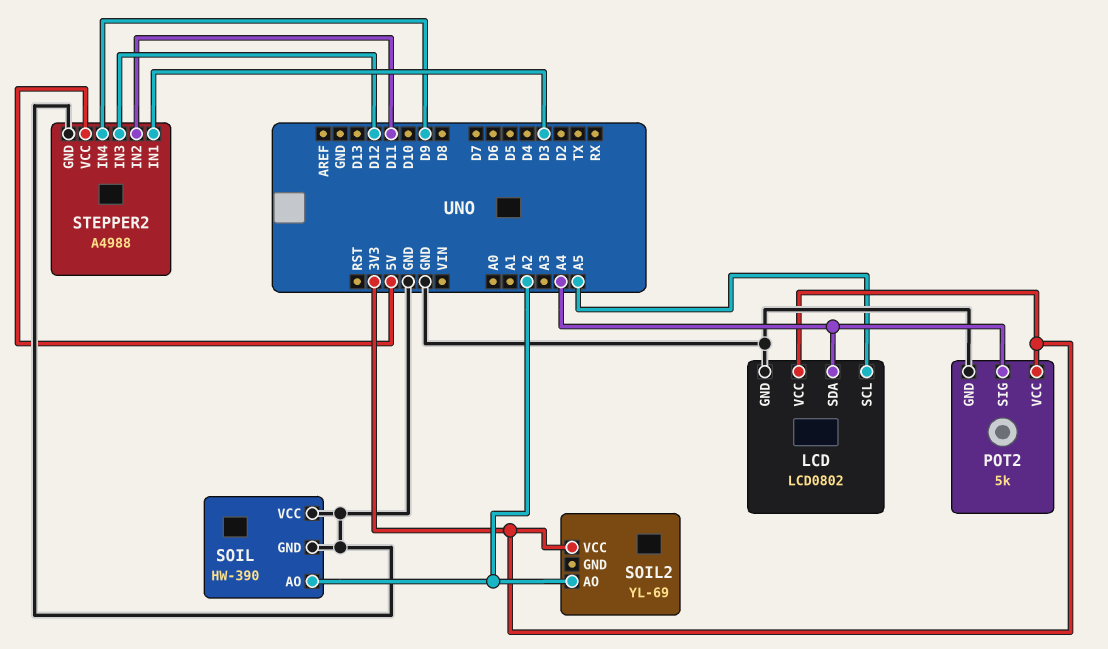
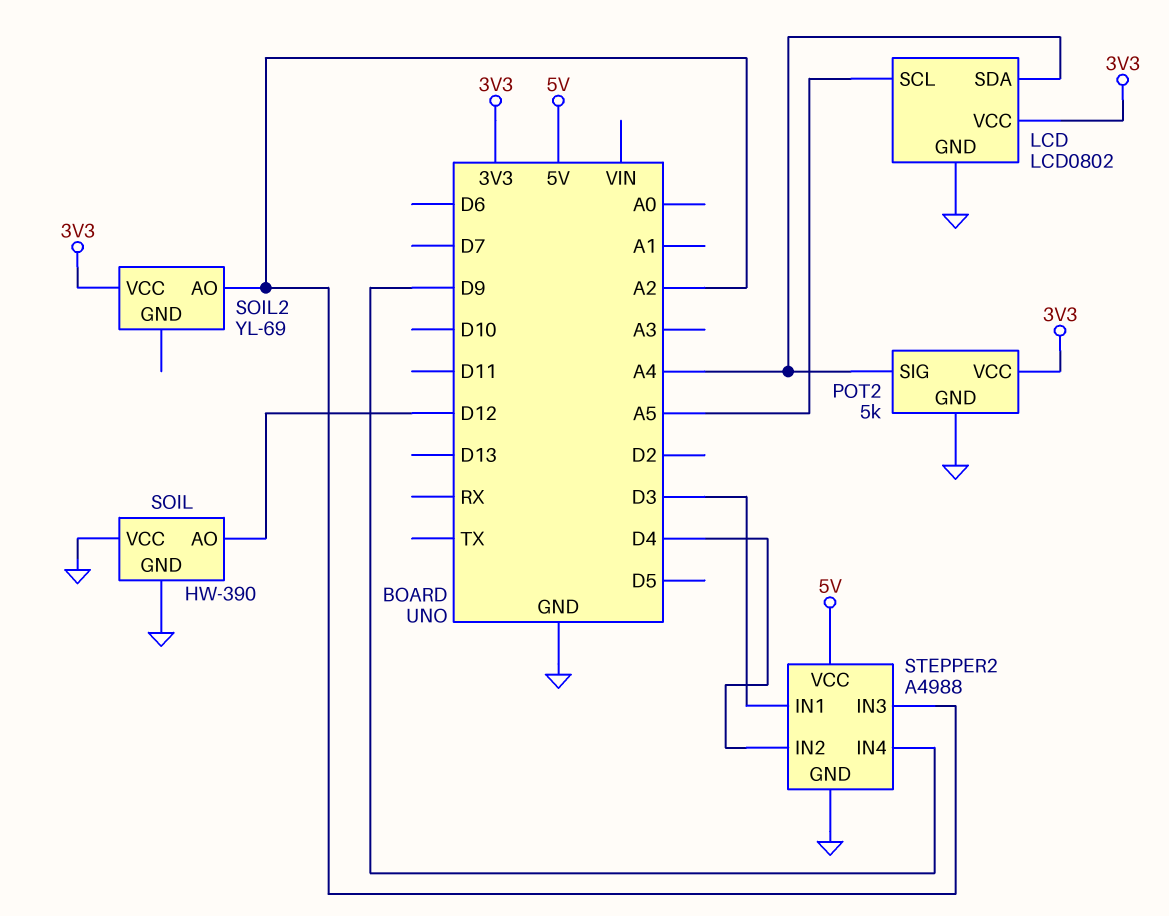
SOIL pin AO: A2 -> D12
STEPPER2 pin IN2: D11 -> D4
STEPPER2 pin IN3: D12 -> A2

